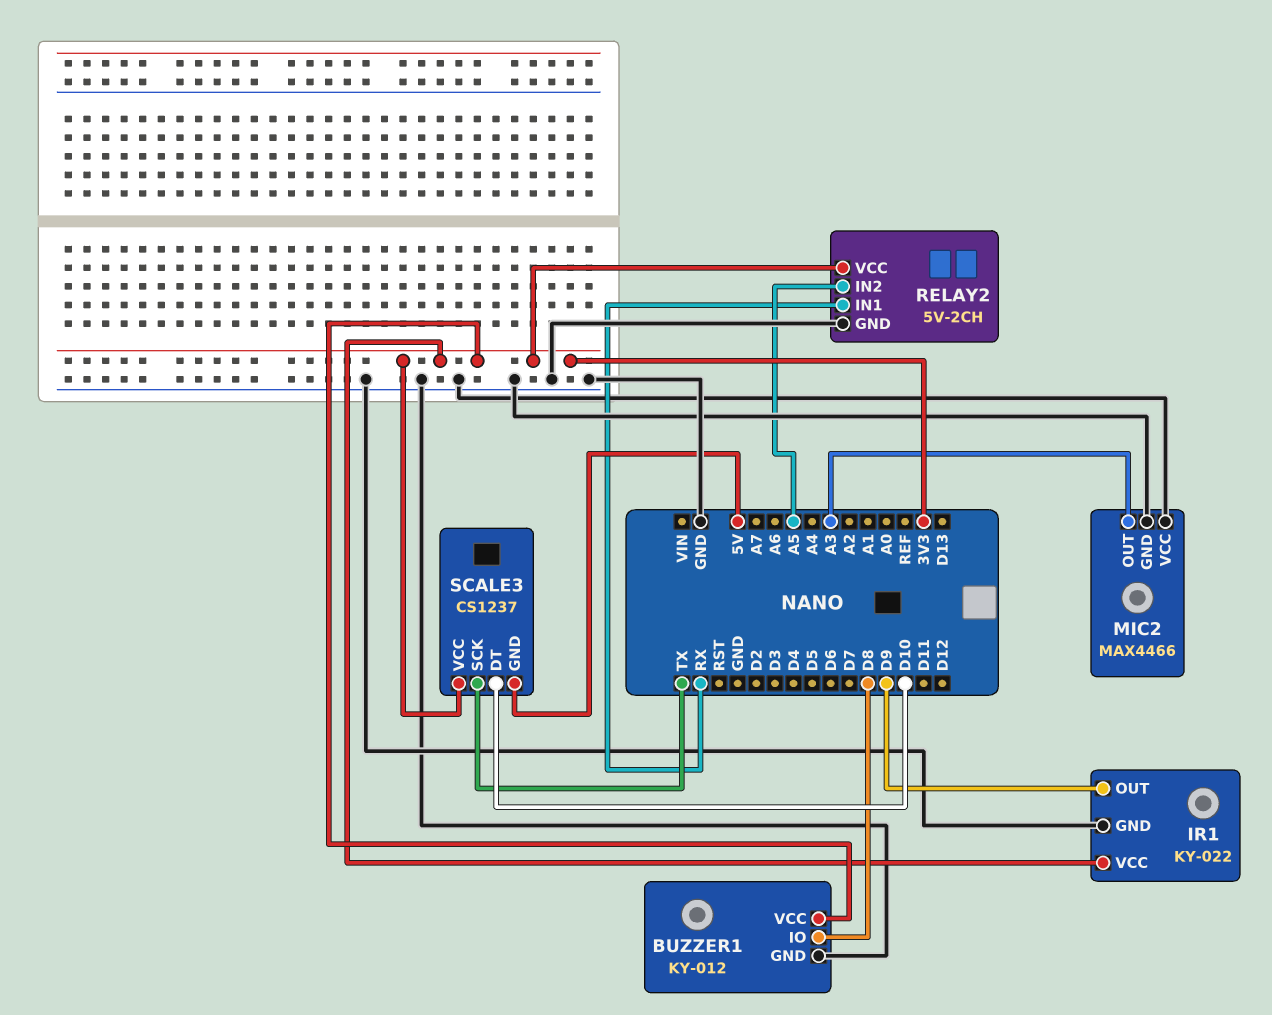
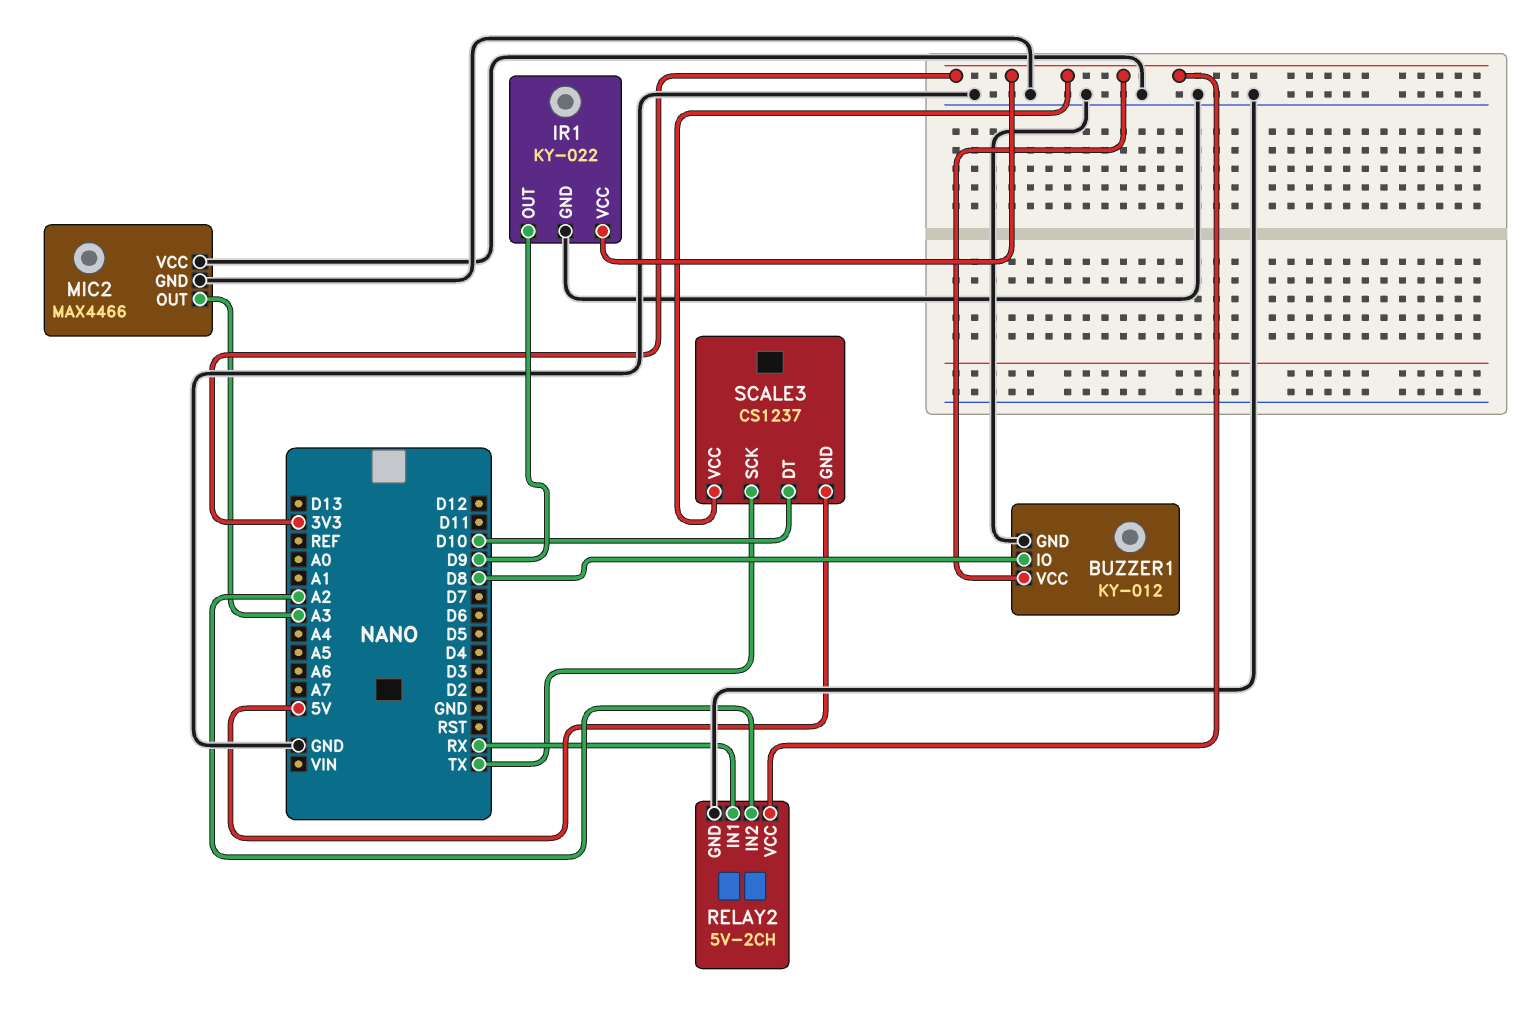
RELAY2 pin IN2: A5 -> A2

